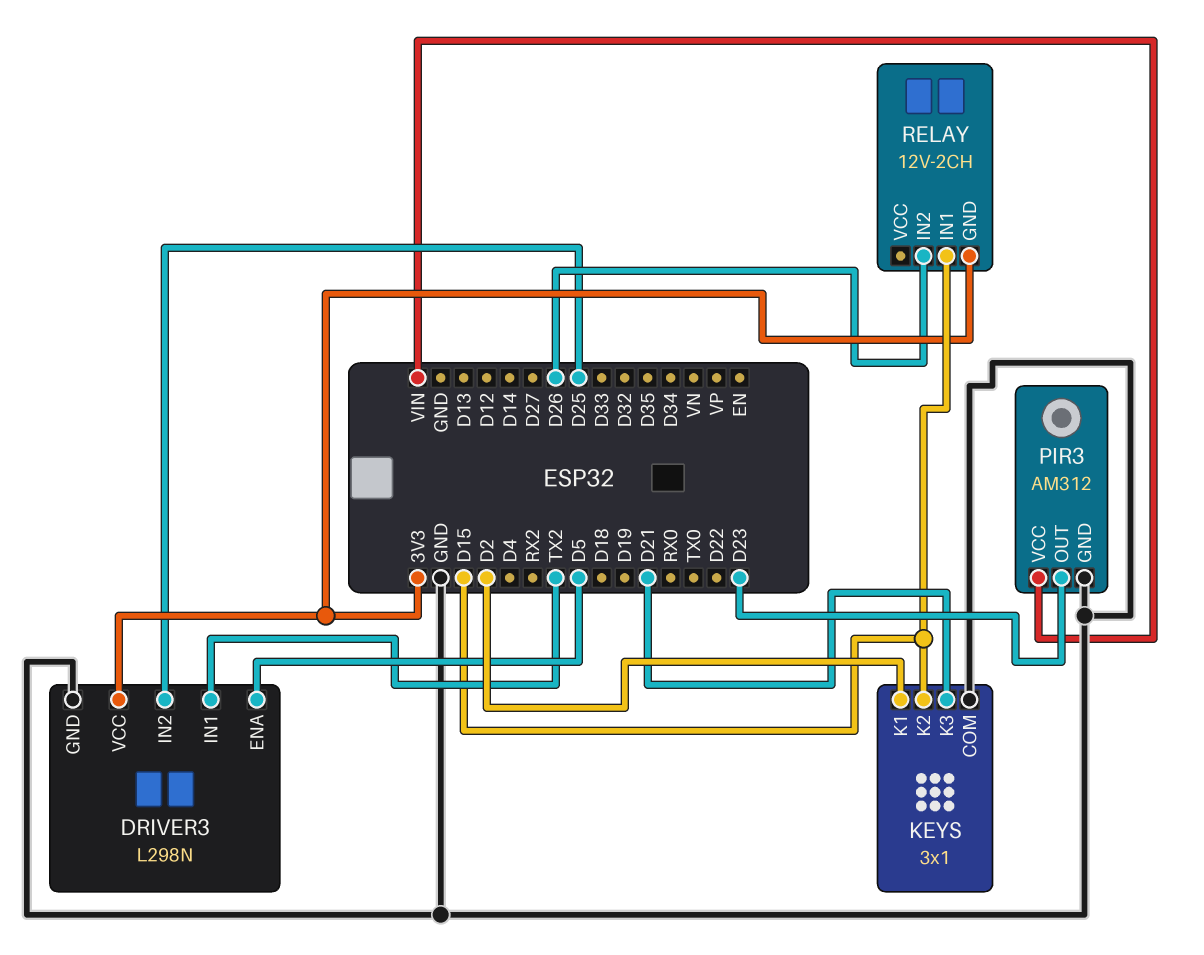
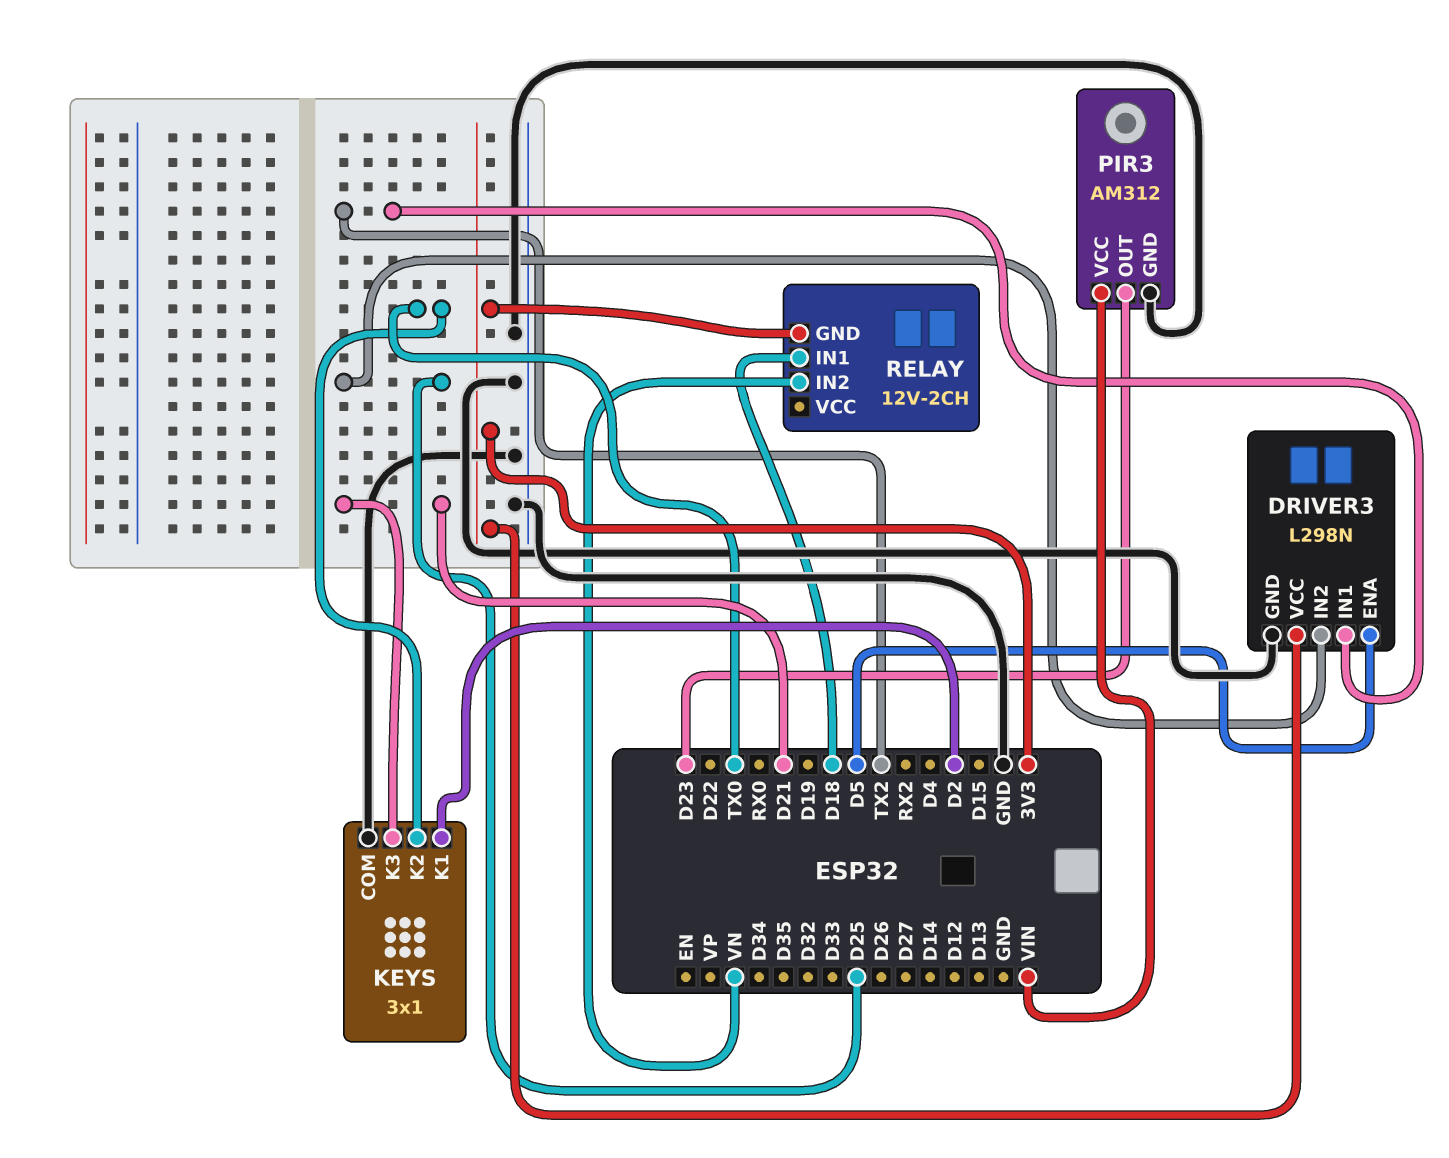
KEYS pin K2: D15 -> TX0
RELAY pin IN1: D15 -> D18
RELAY pin IN2: D26 -> VN

